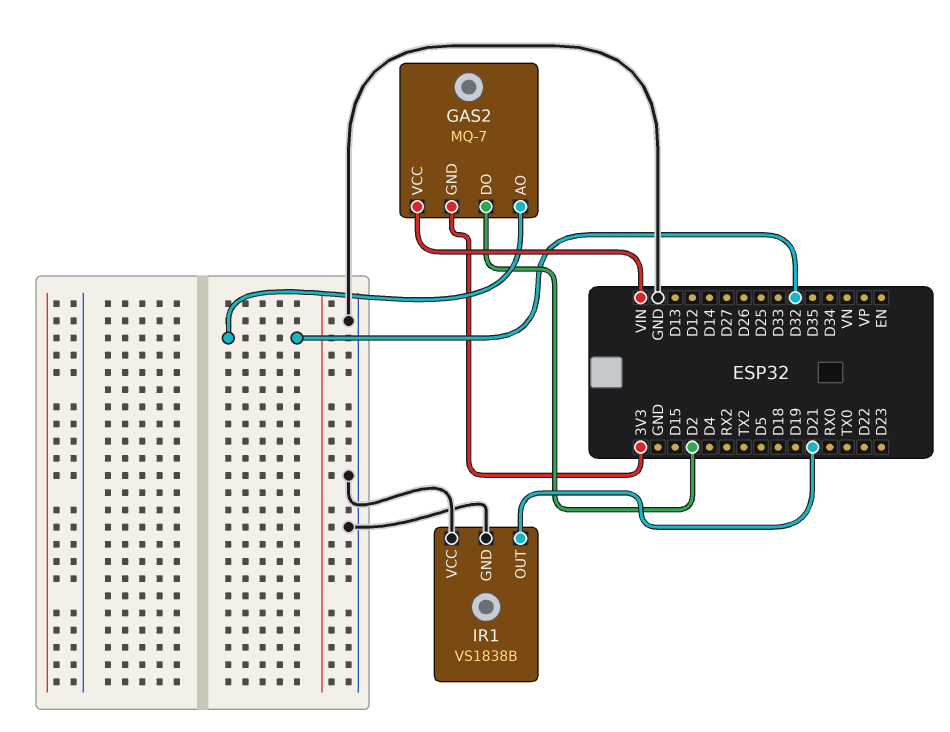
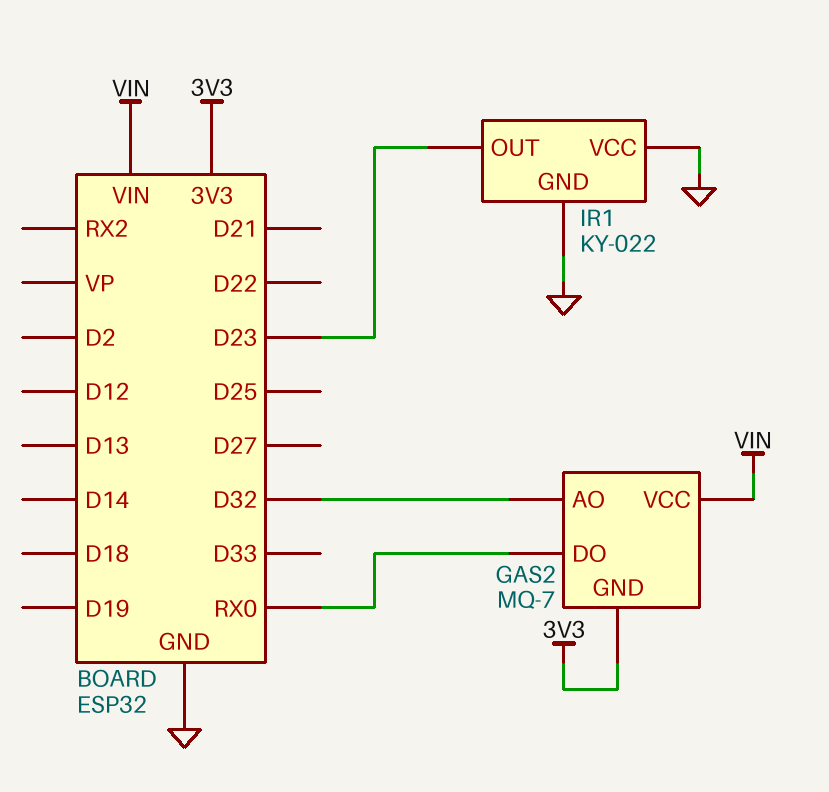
GAS2 pin DO: D2 -> RX0
IR1: VS1838B -> KY-022
IR1 pin OUT: D21 -> D23

